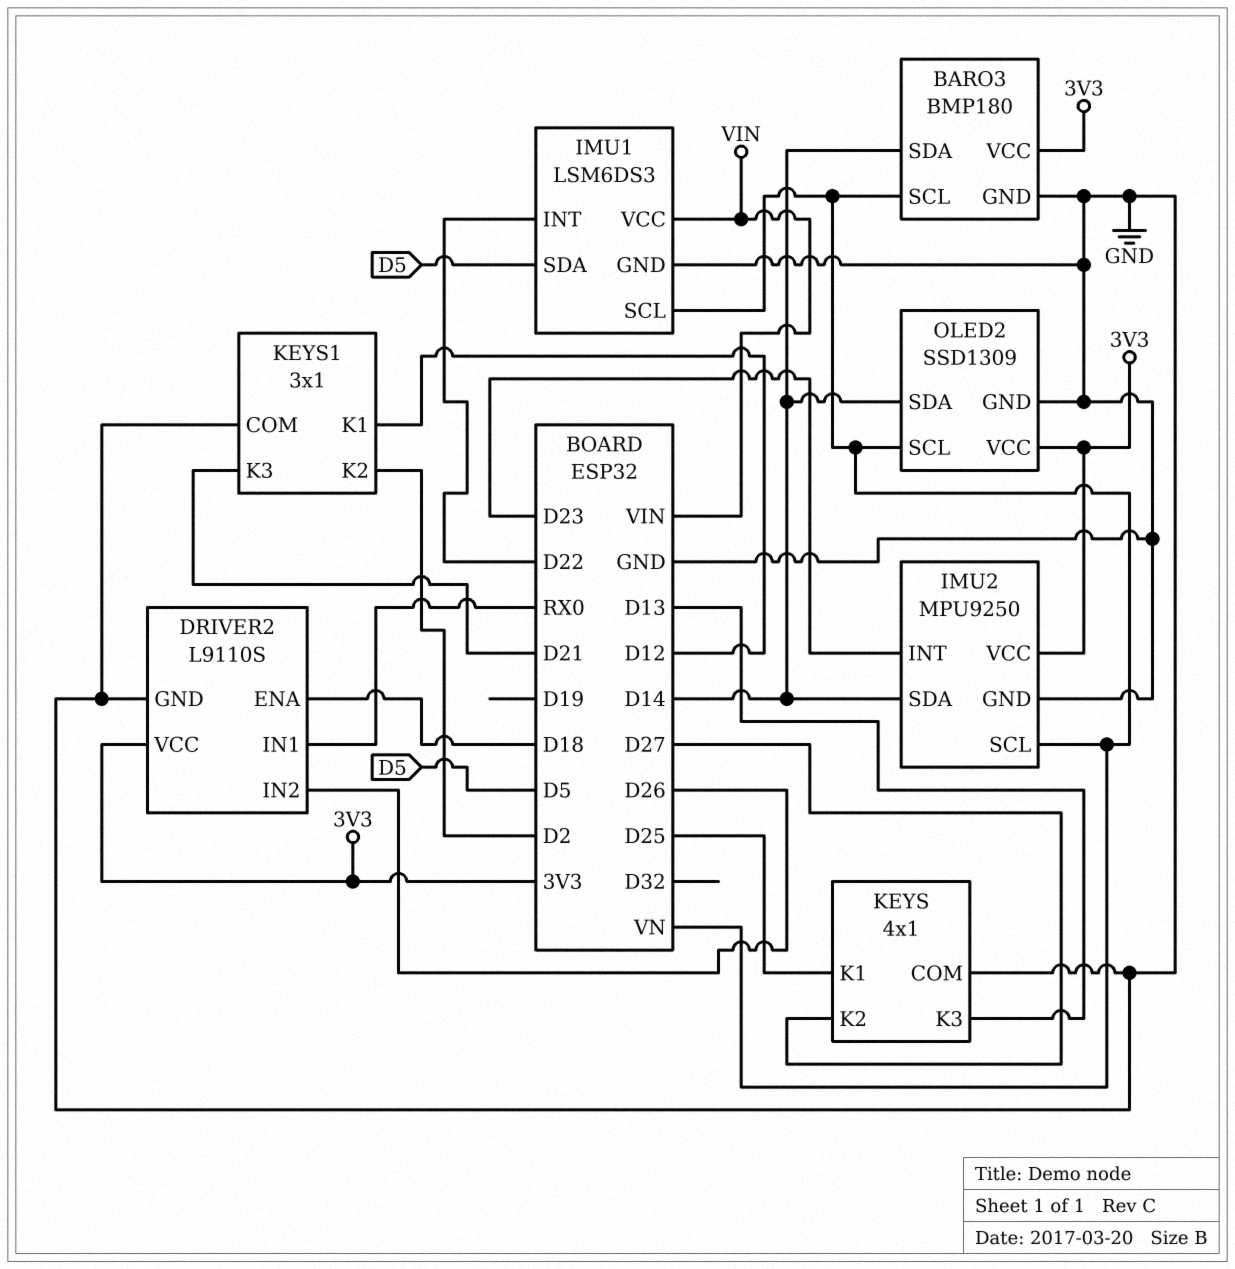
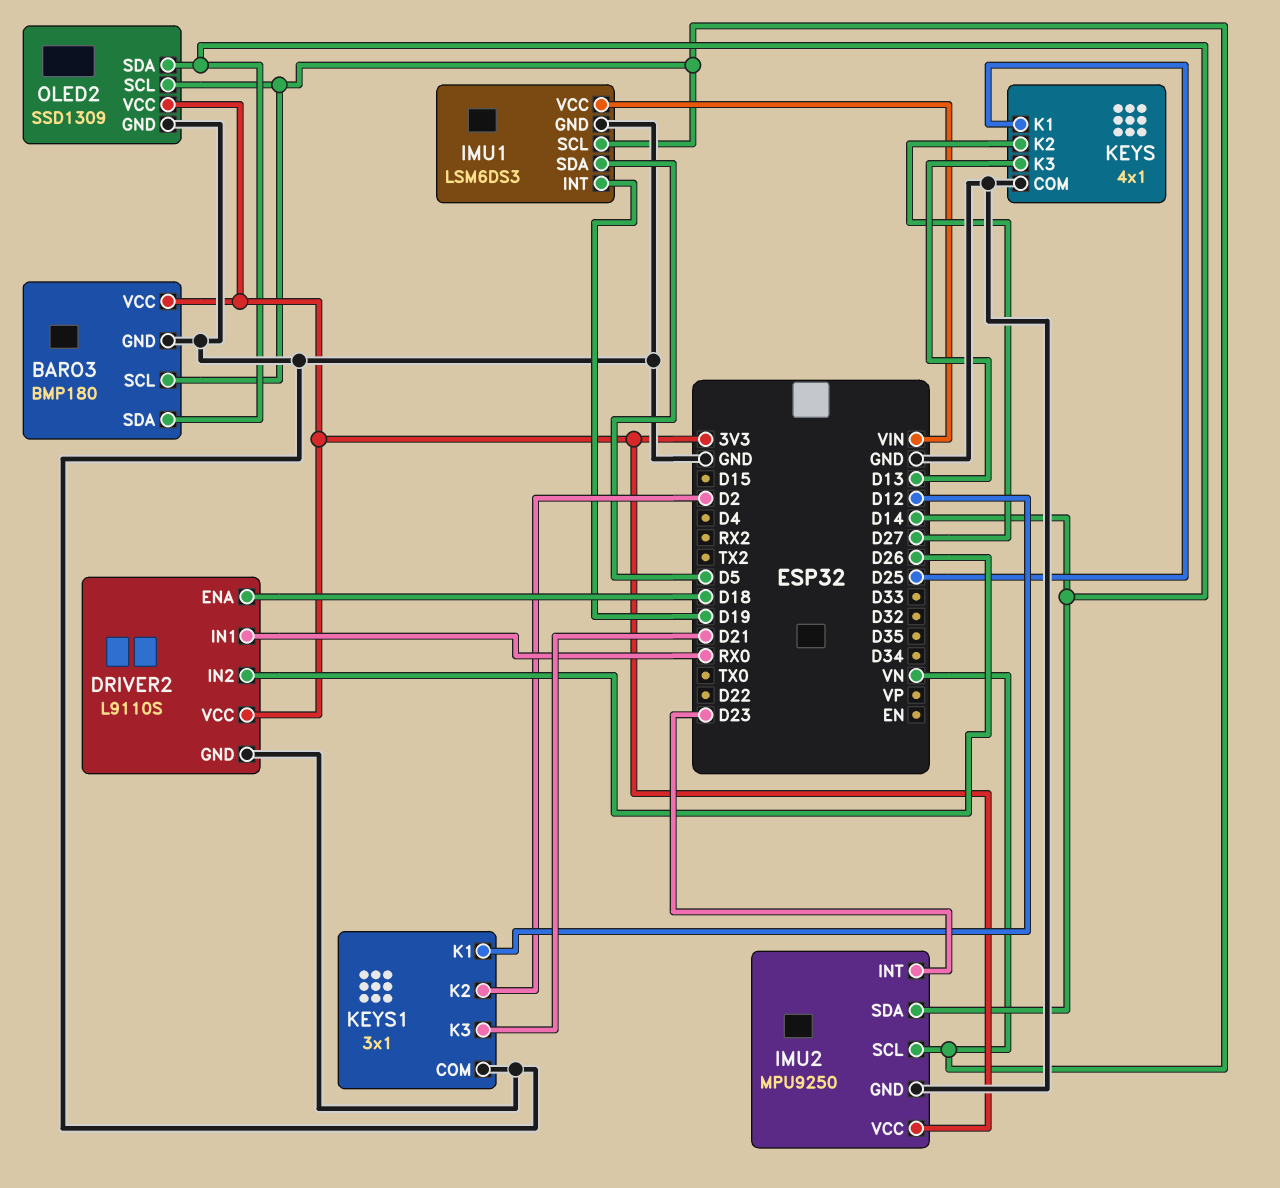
IMU1 pin INT: D22 -> D19

